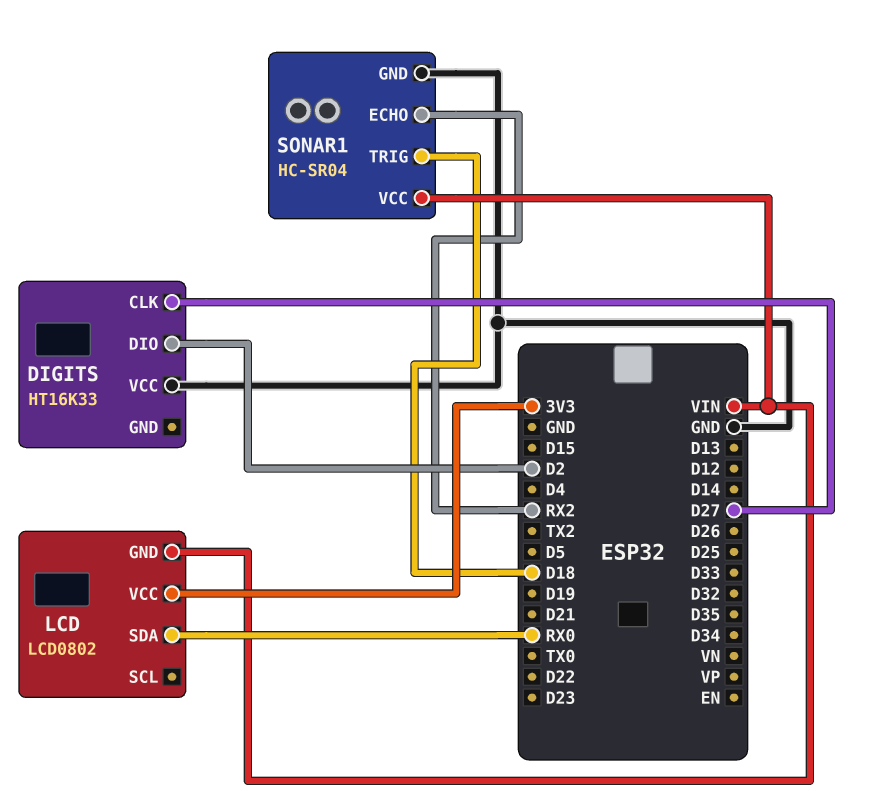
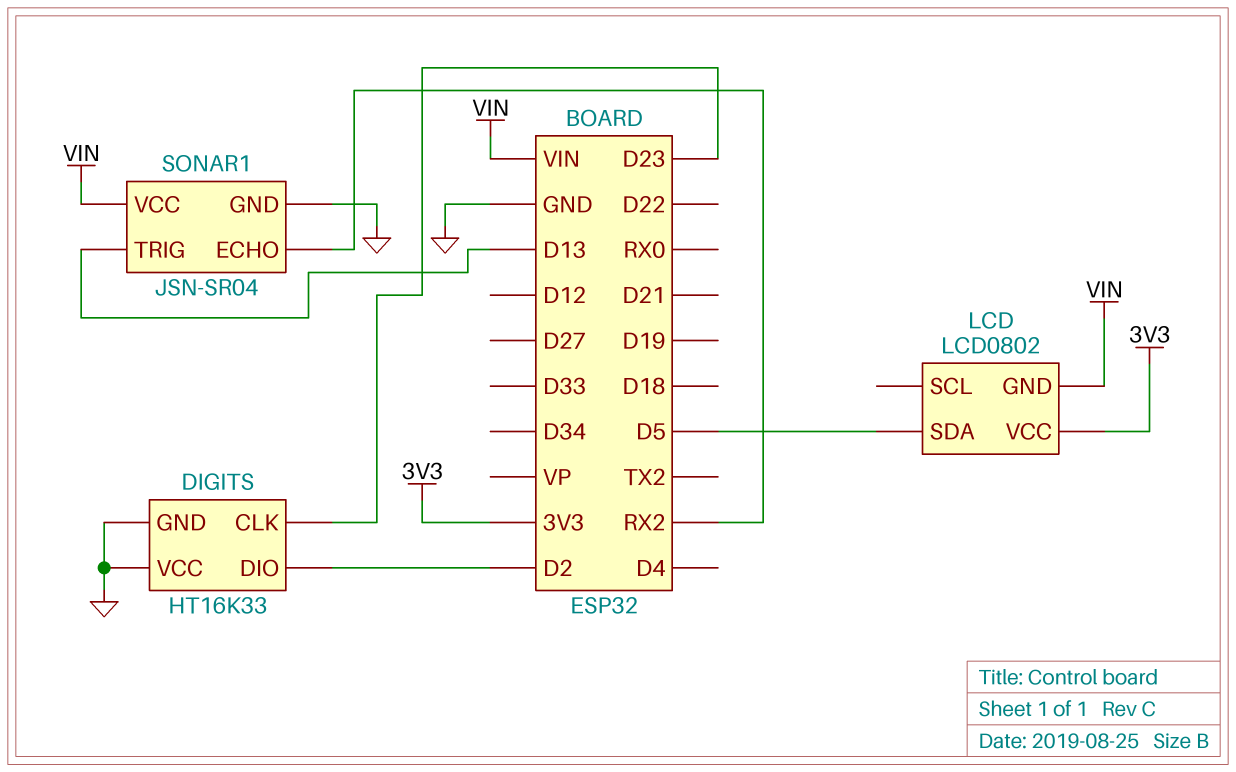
DIGITS pin CLK: D27 -> D23
DIGITS pin GND: none -> GND
LCD pin SDA: RX0 -> D5
SONAR1: HC-SR04 -> JSN-SR04
SONAR1 pin TRIG: D18 -> D13

